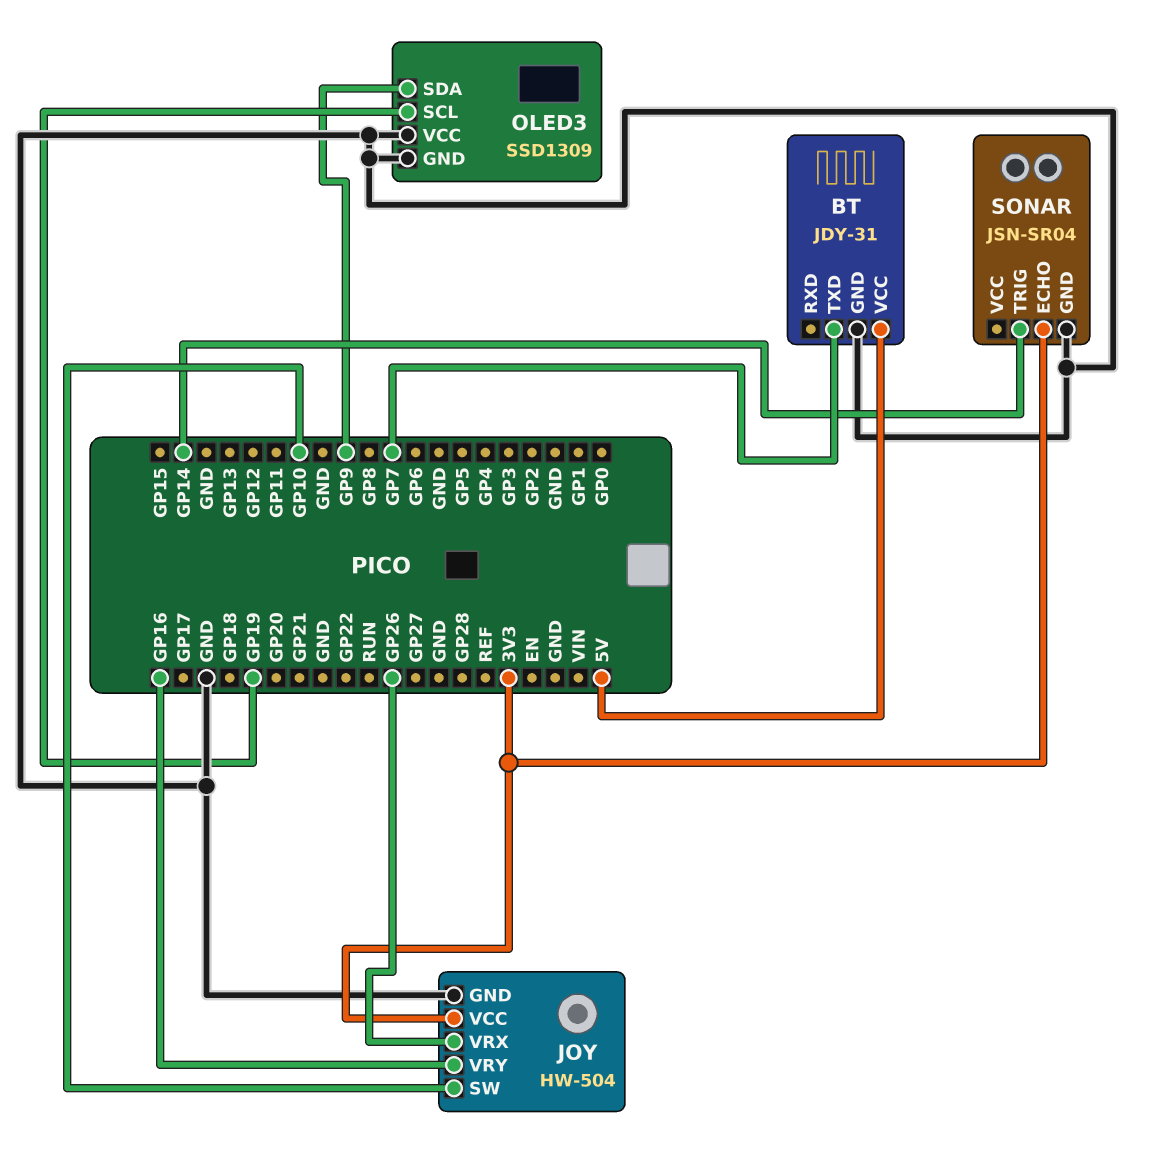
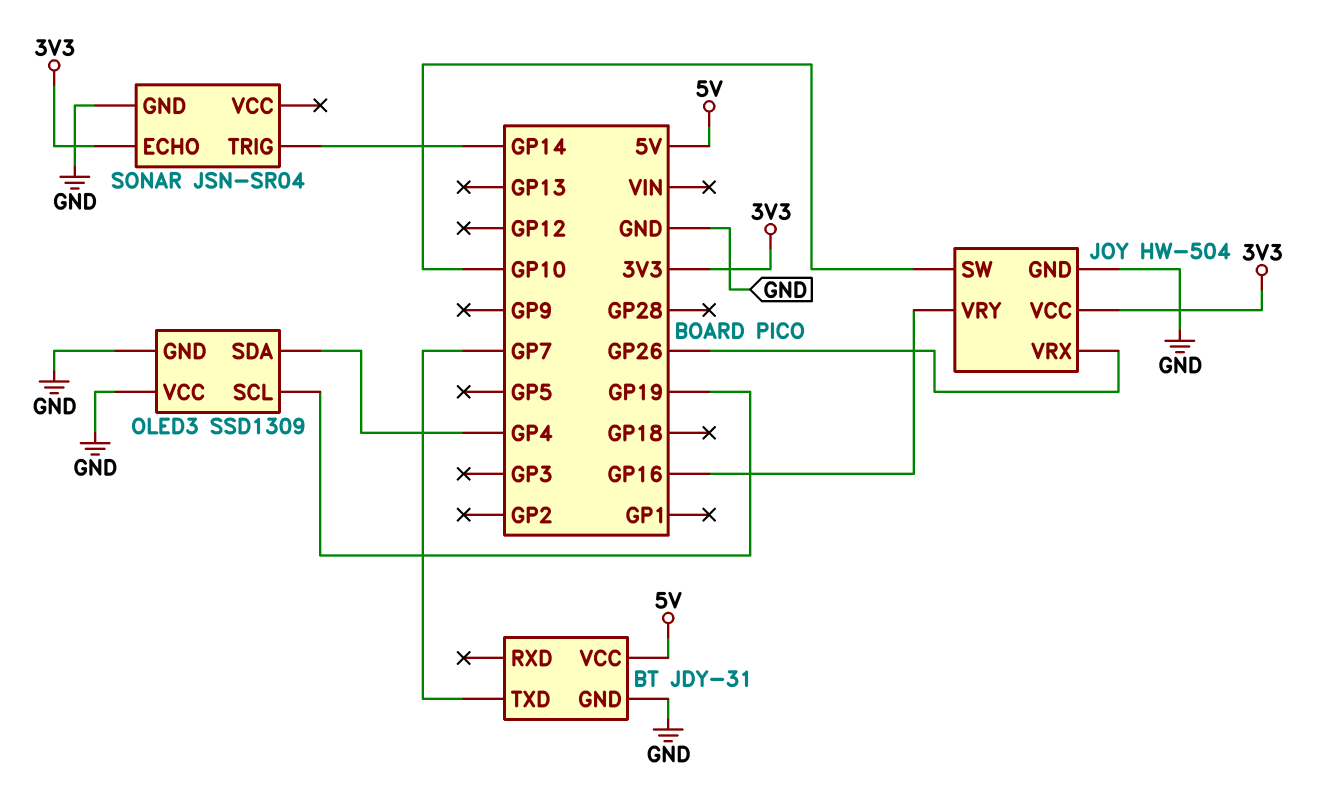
OLED3 pin SDA: GP9 -> GP4

